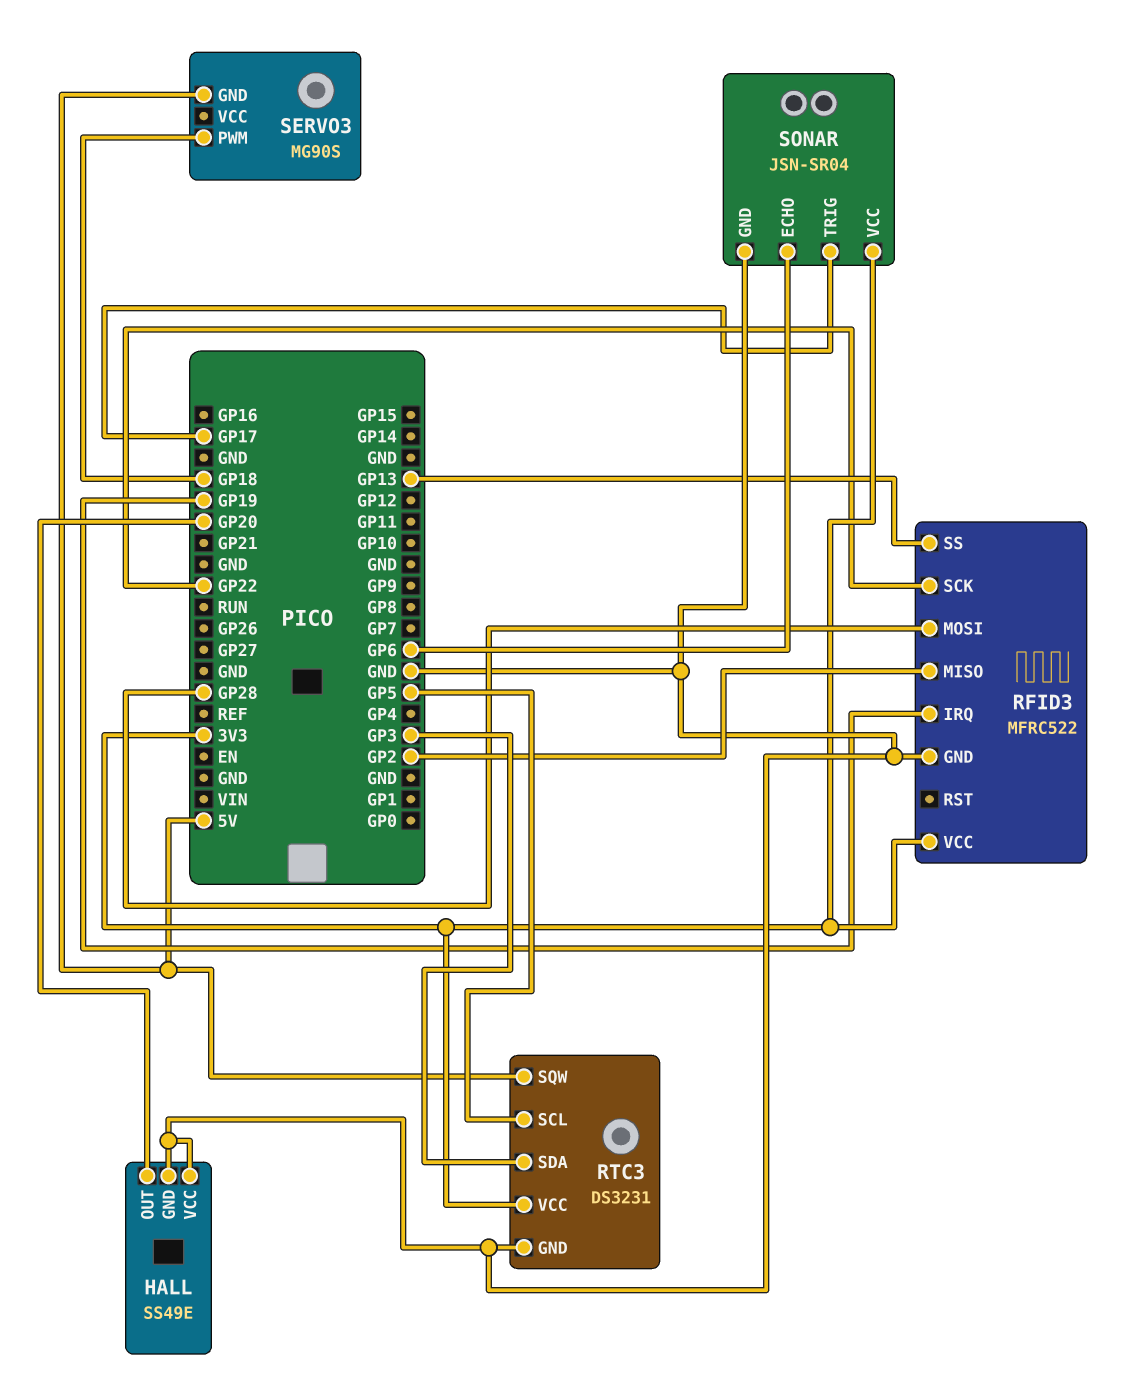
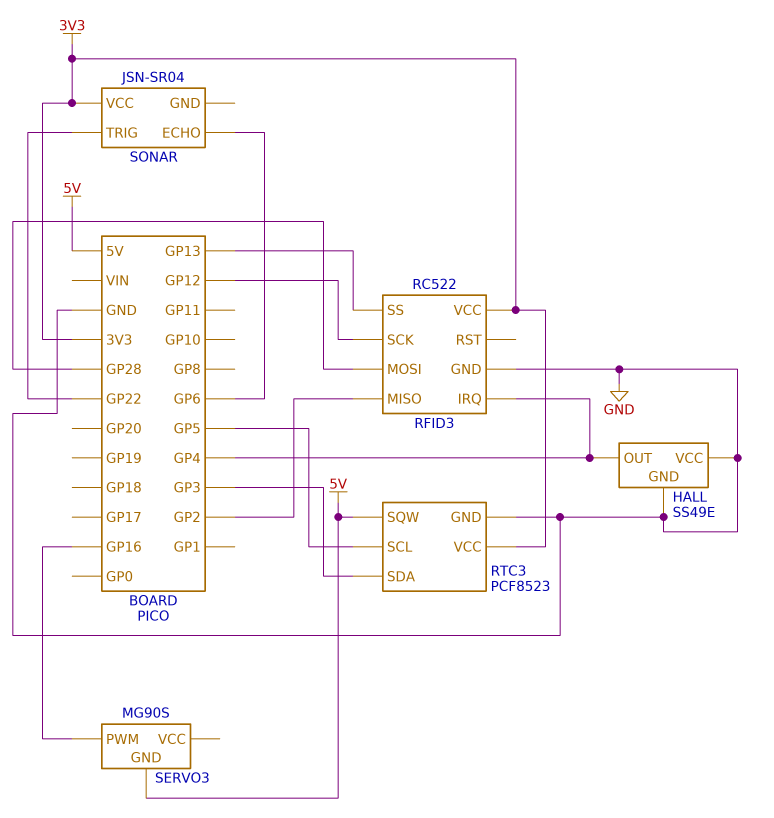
HALL pin OUT: GP20 -> GP4
RFID3: MFRC522 -> RC522
RFID3 pin IRQ: GP19 -> GP4
RFID3 pin SCK: GP22 -> GP12
RTC3: DS3231 -> PCF8523
SERVO3 pin PWM: GP18 -> GP16
SONAR pin GND: GND -> none
SONAR pin TRIG: GP17 -> GP22

